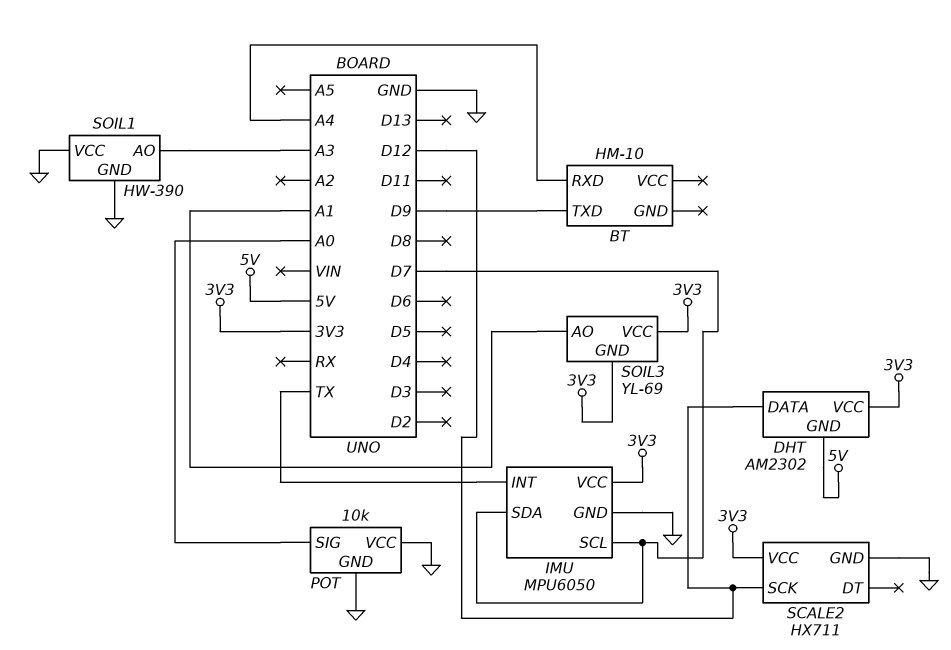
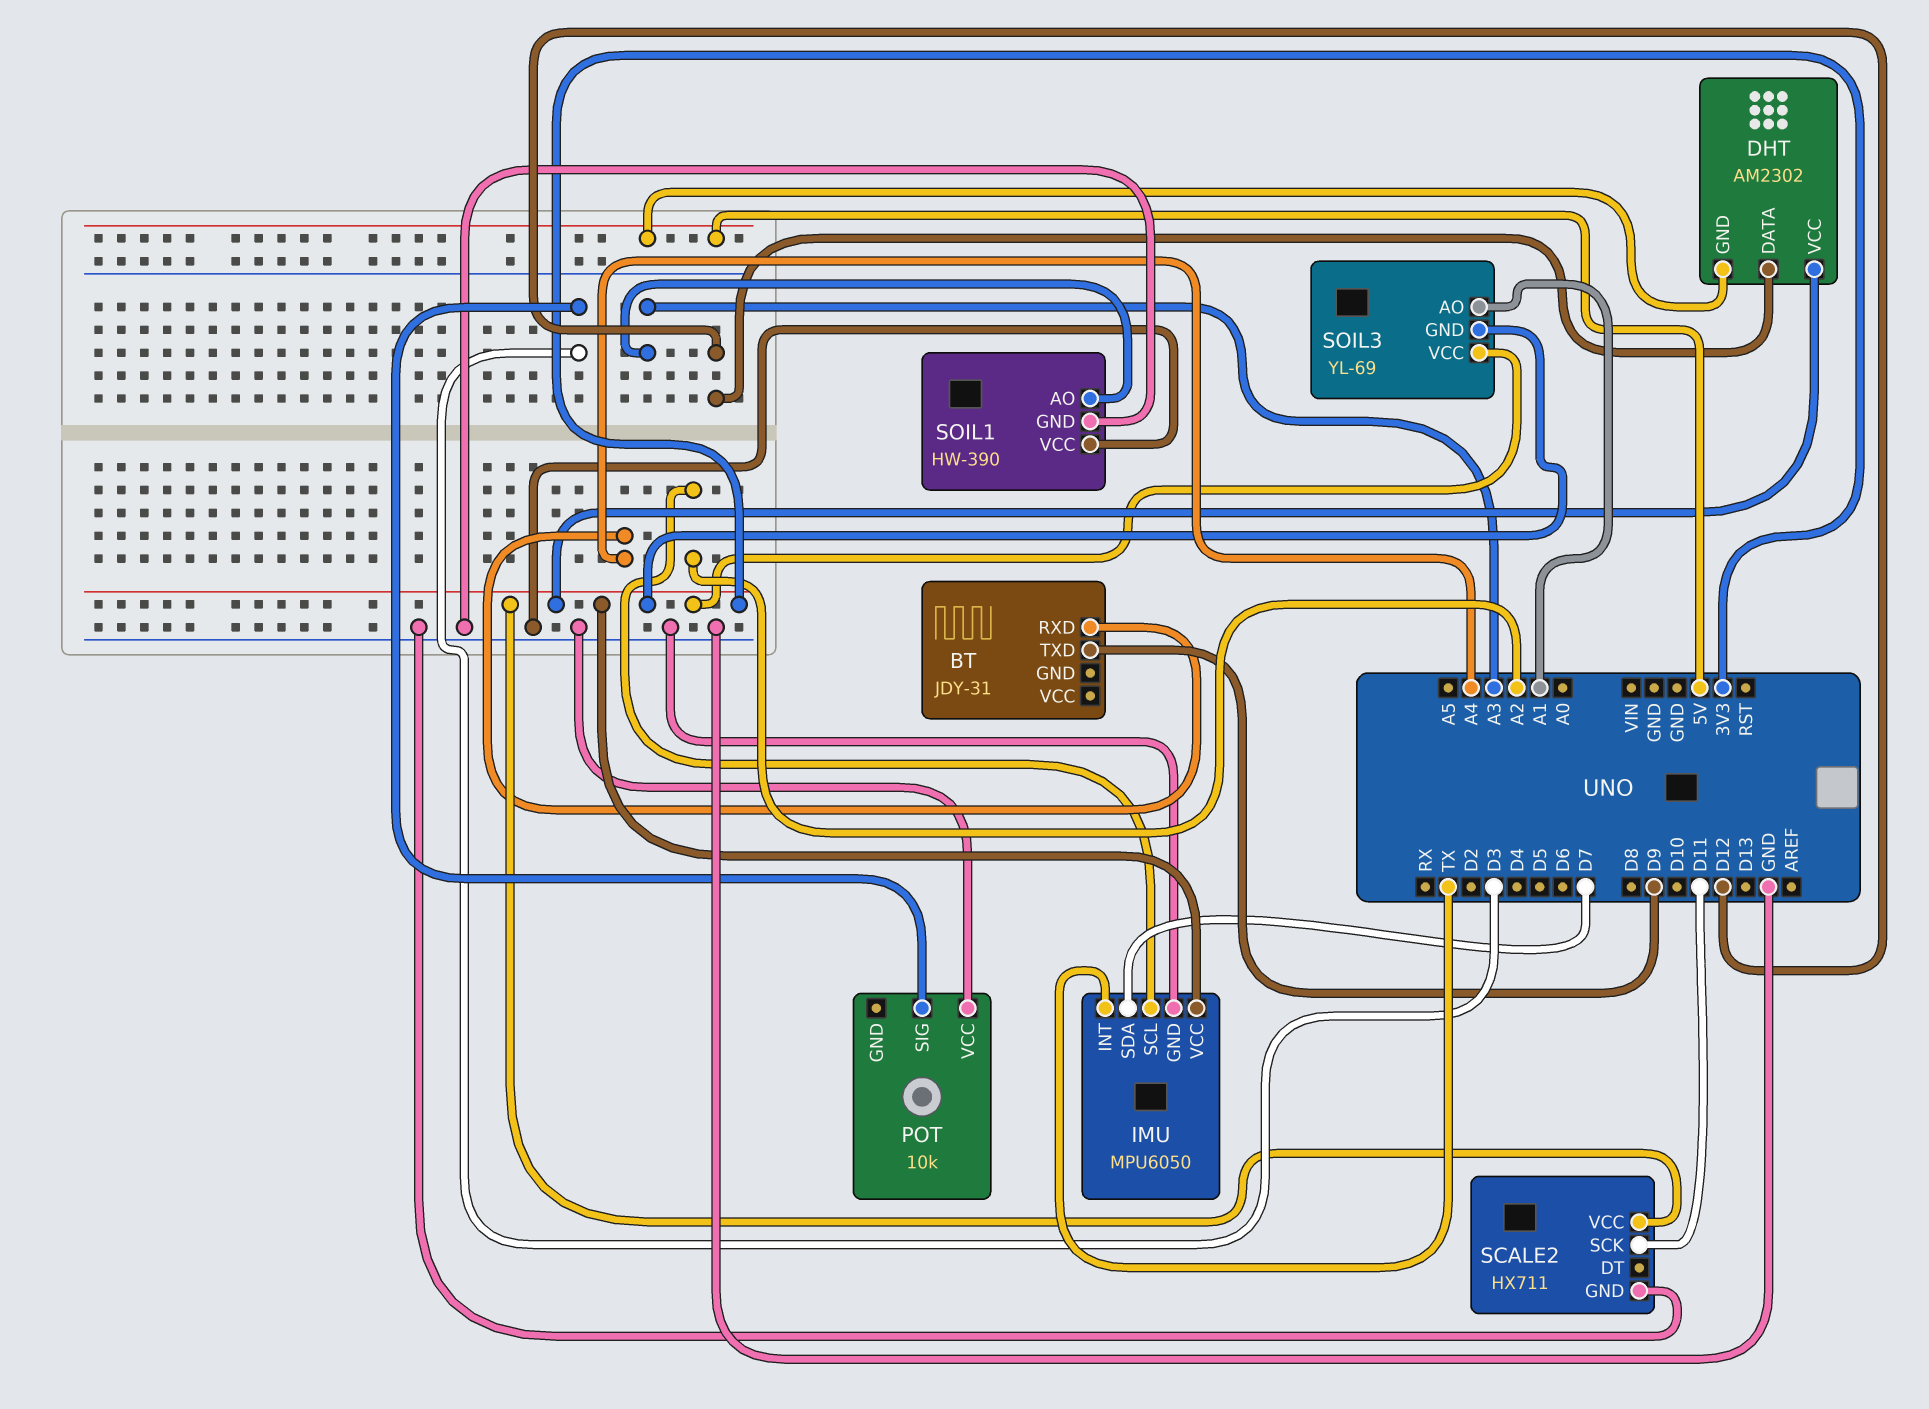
BT: HM-10 -> JDY-31
IMU pin SCL: D7 -> A2
POT pin GND: GND -> none
POT pin SIG: A0 -> D3
SCALE2 pin SCK: D12 -> D11

